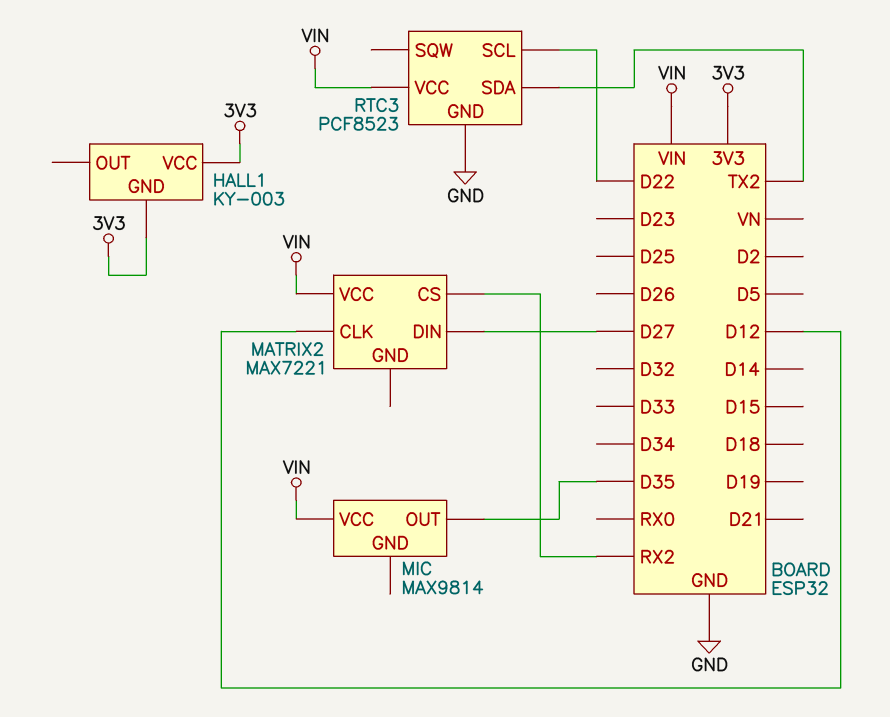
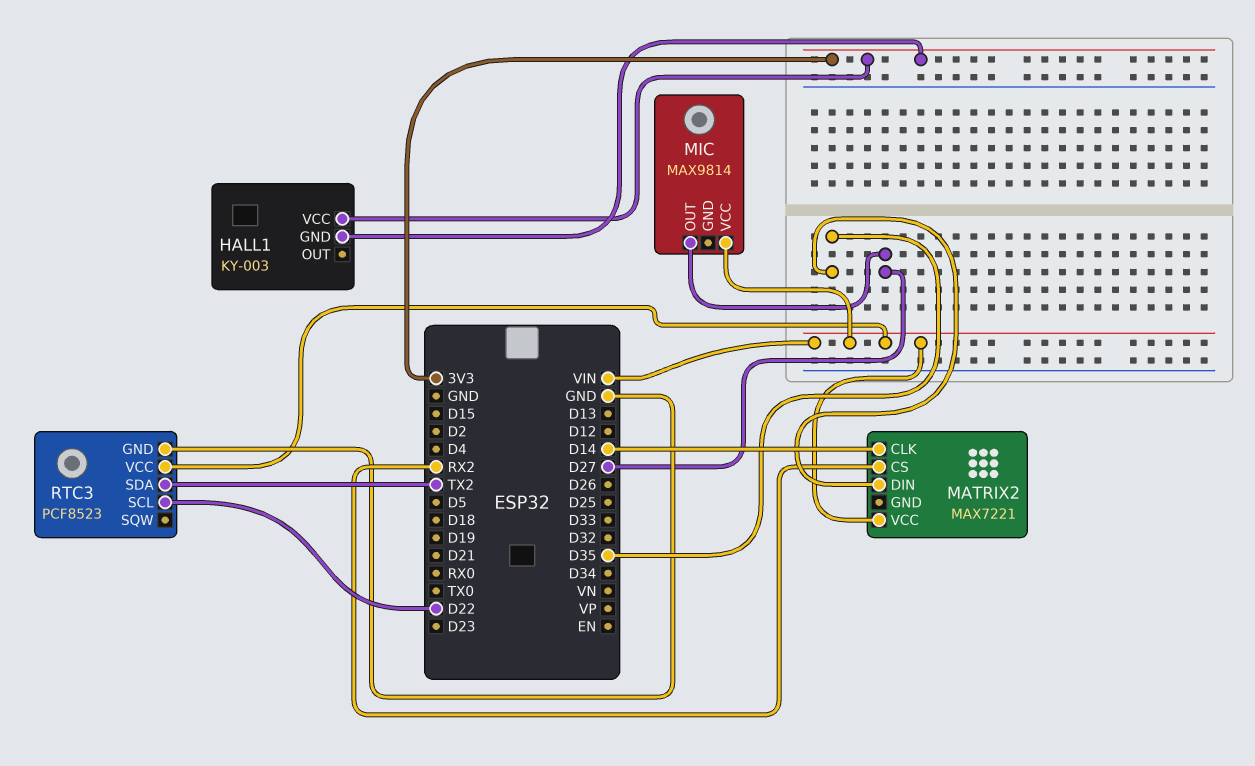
MATRIX2 pin CLK: D12 -> D14
MATRIX2 pin DIN: D27 -> D35
MIC pin OUT: D35 -> D27

